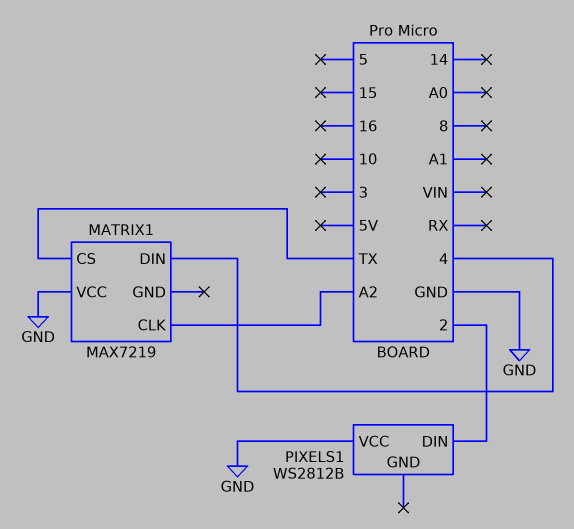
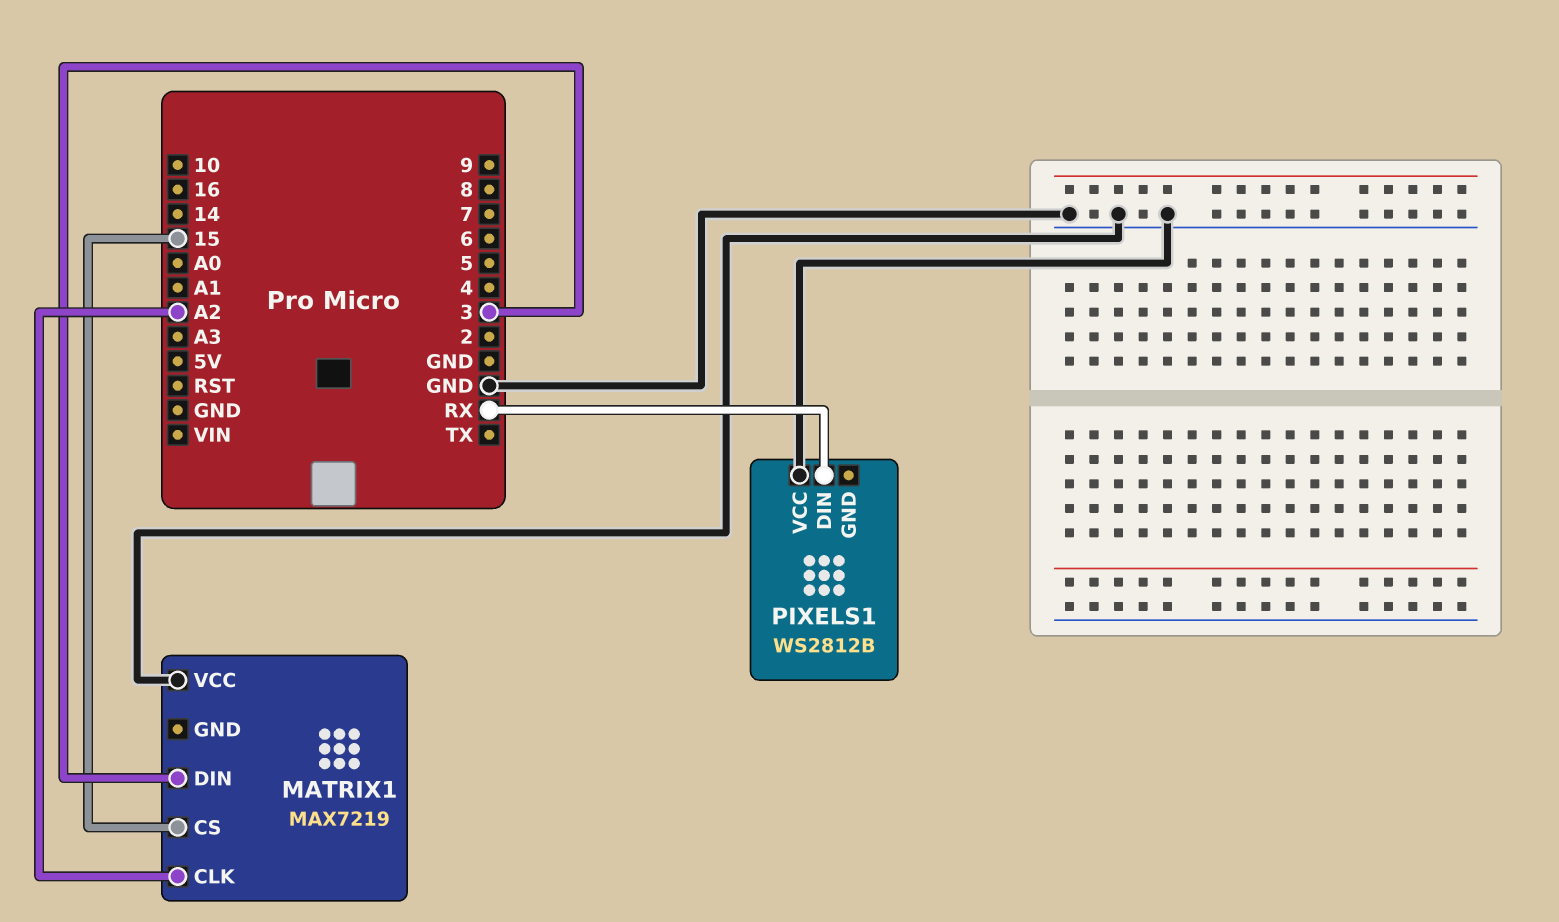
MATRIX1 pin CS: TX -> 15
MATRIX1 pin DIN: 4 -> 3
PIXELS1 pin DIN: 2 -> RX

